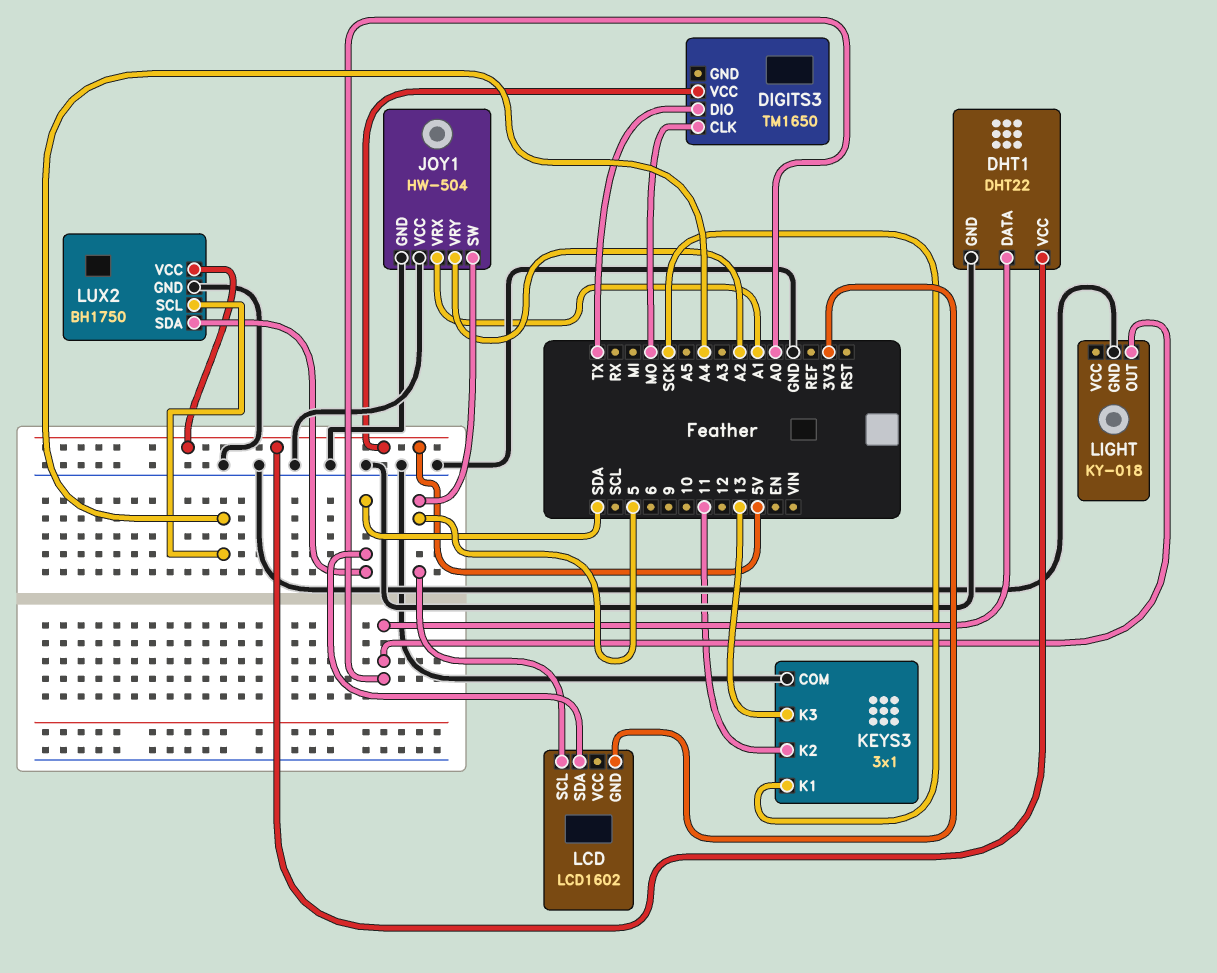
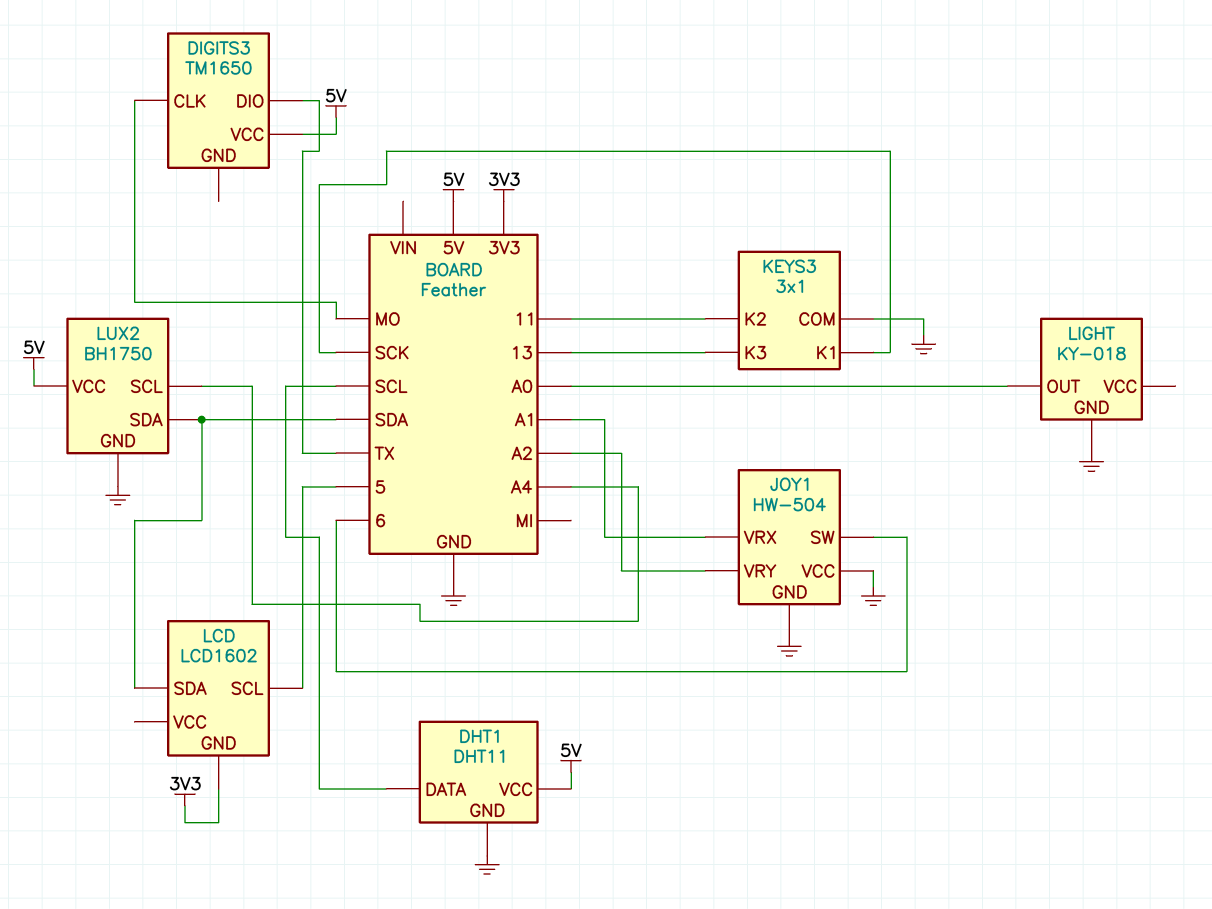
DHT1: DHT22 -> DHT11
DHT1 pin DATA: A0 -> SCL
JOY1 pin SW: 5 -> 6

